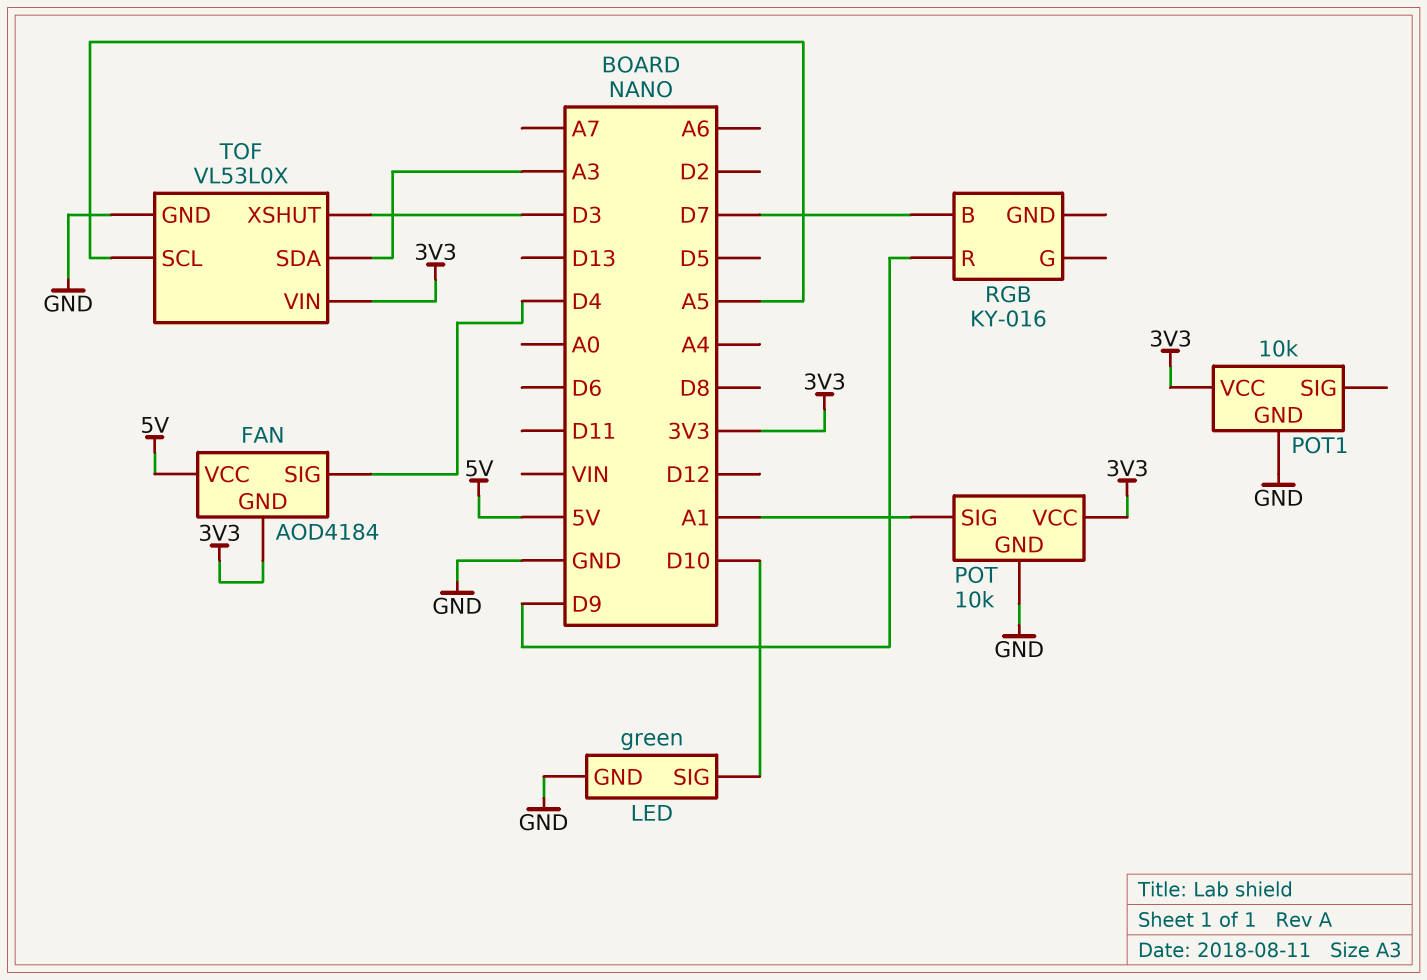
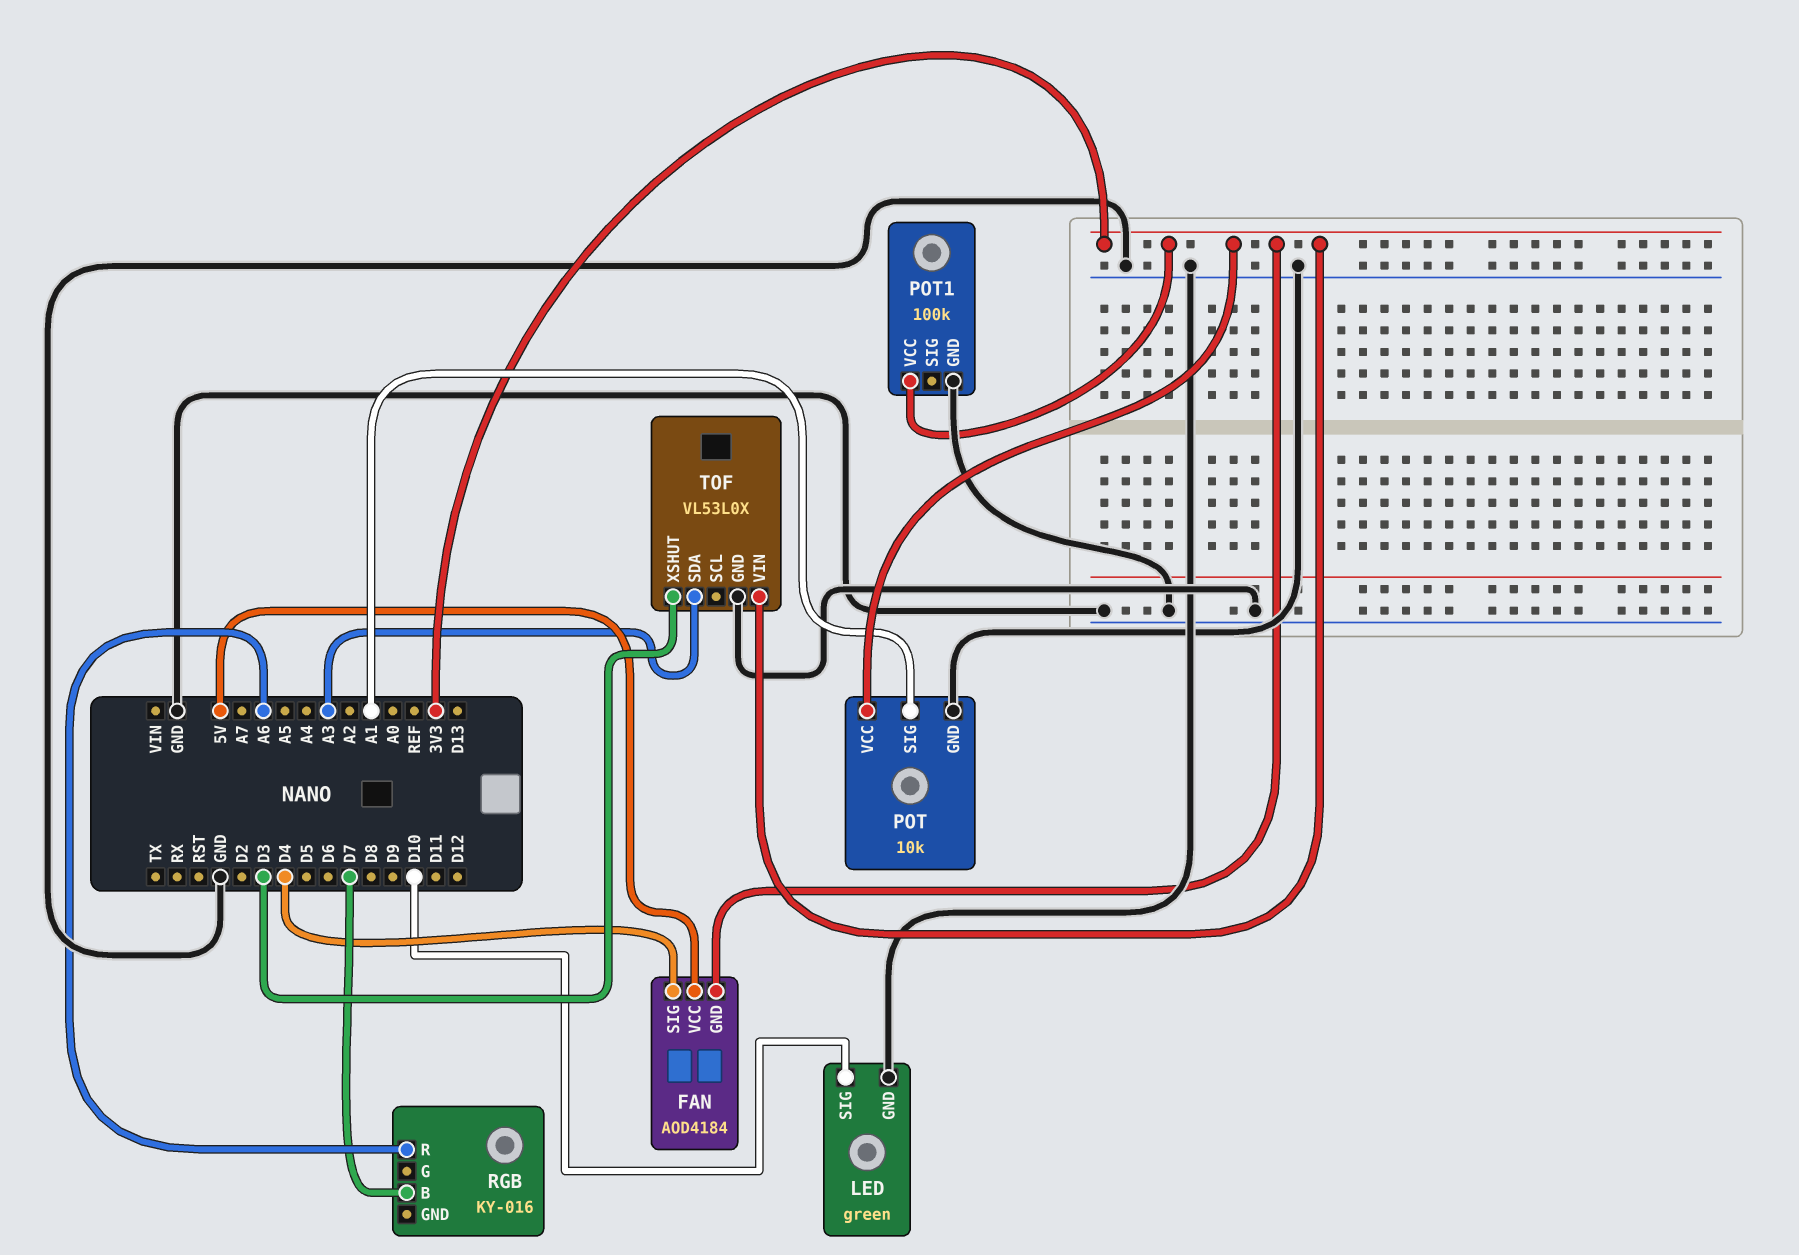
POT1: 10k -> 100k
RGB pin R: D9 -> A6
TOF pin SCL: A5 -> none

